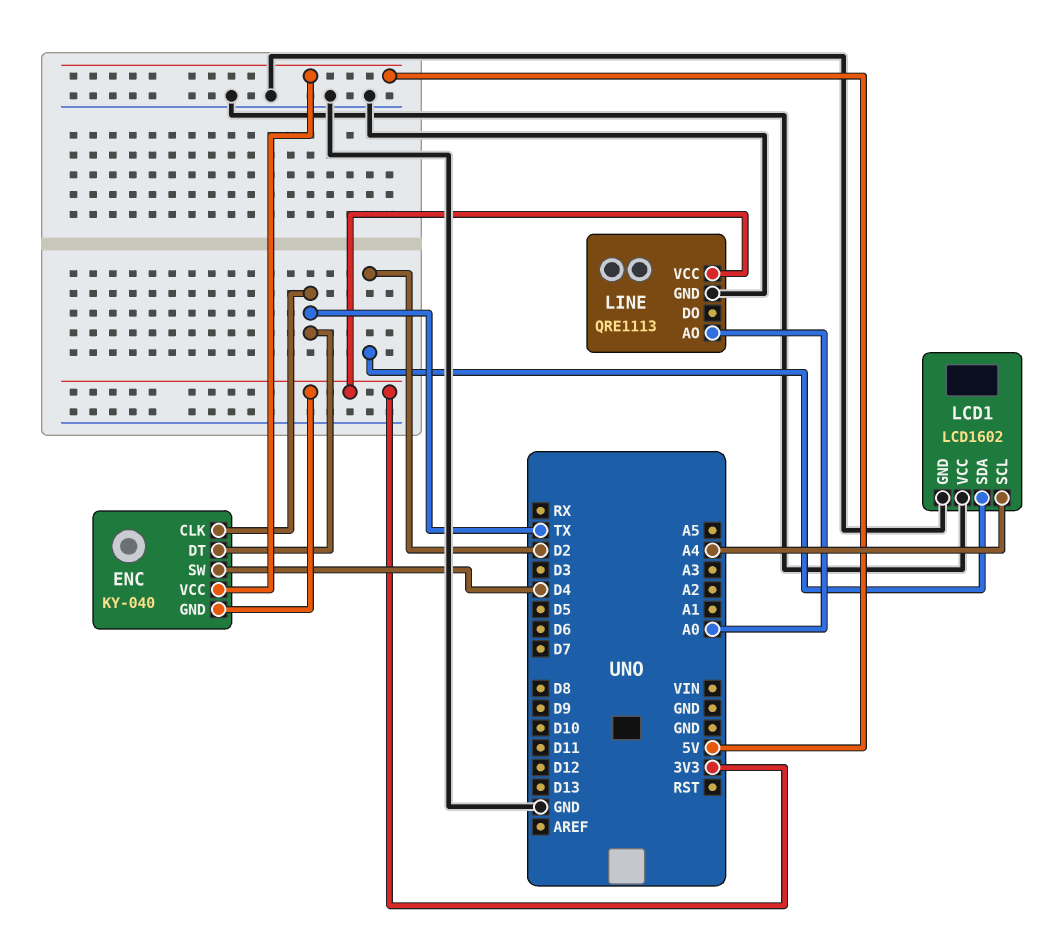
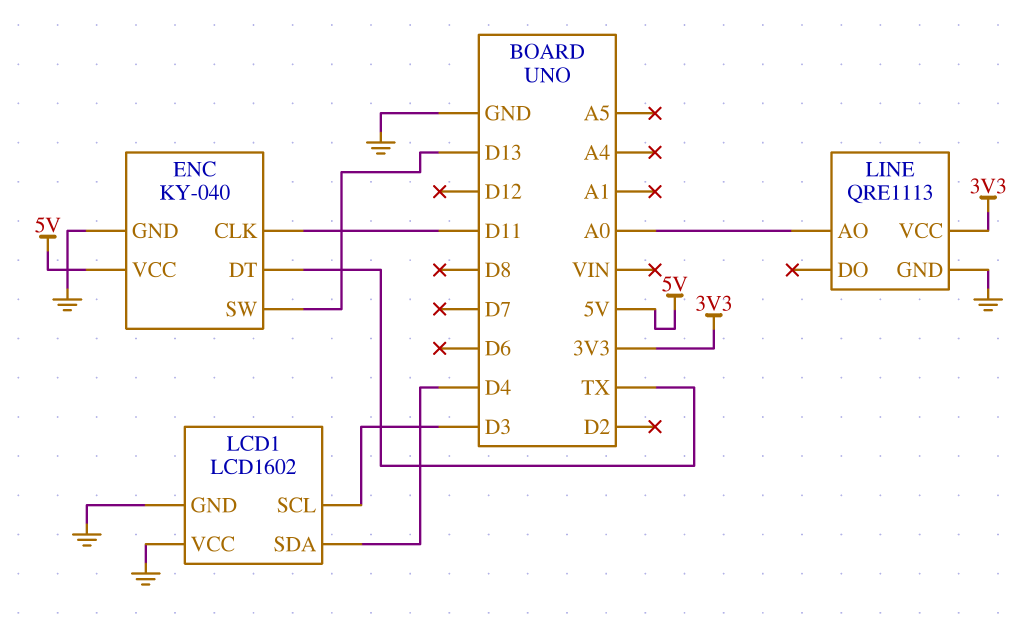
ENC pin CLK: TX -> D11
ENC pin GND: 3V3 -> GND
ENC pin SW: D4 -> D13
LCD1 pin SCL: A4 -> D3
LCD1 pin SDA: D2 -> D4

